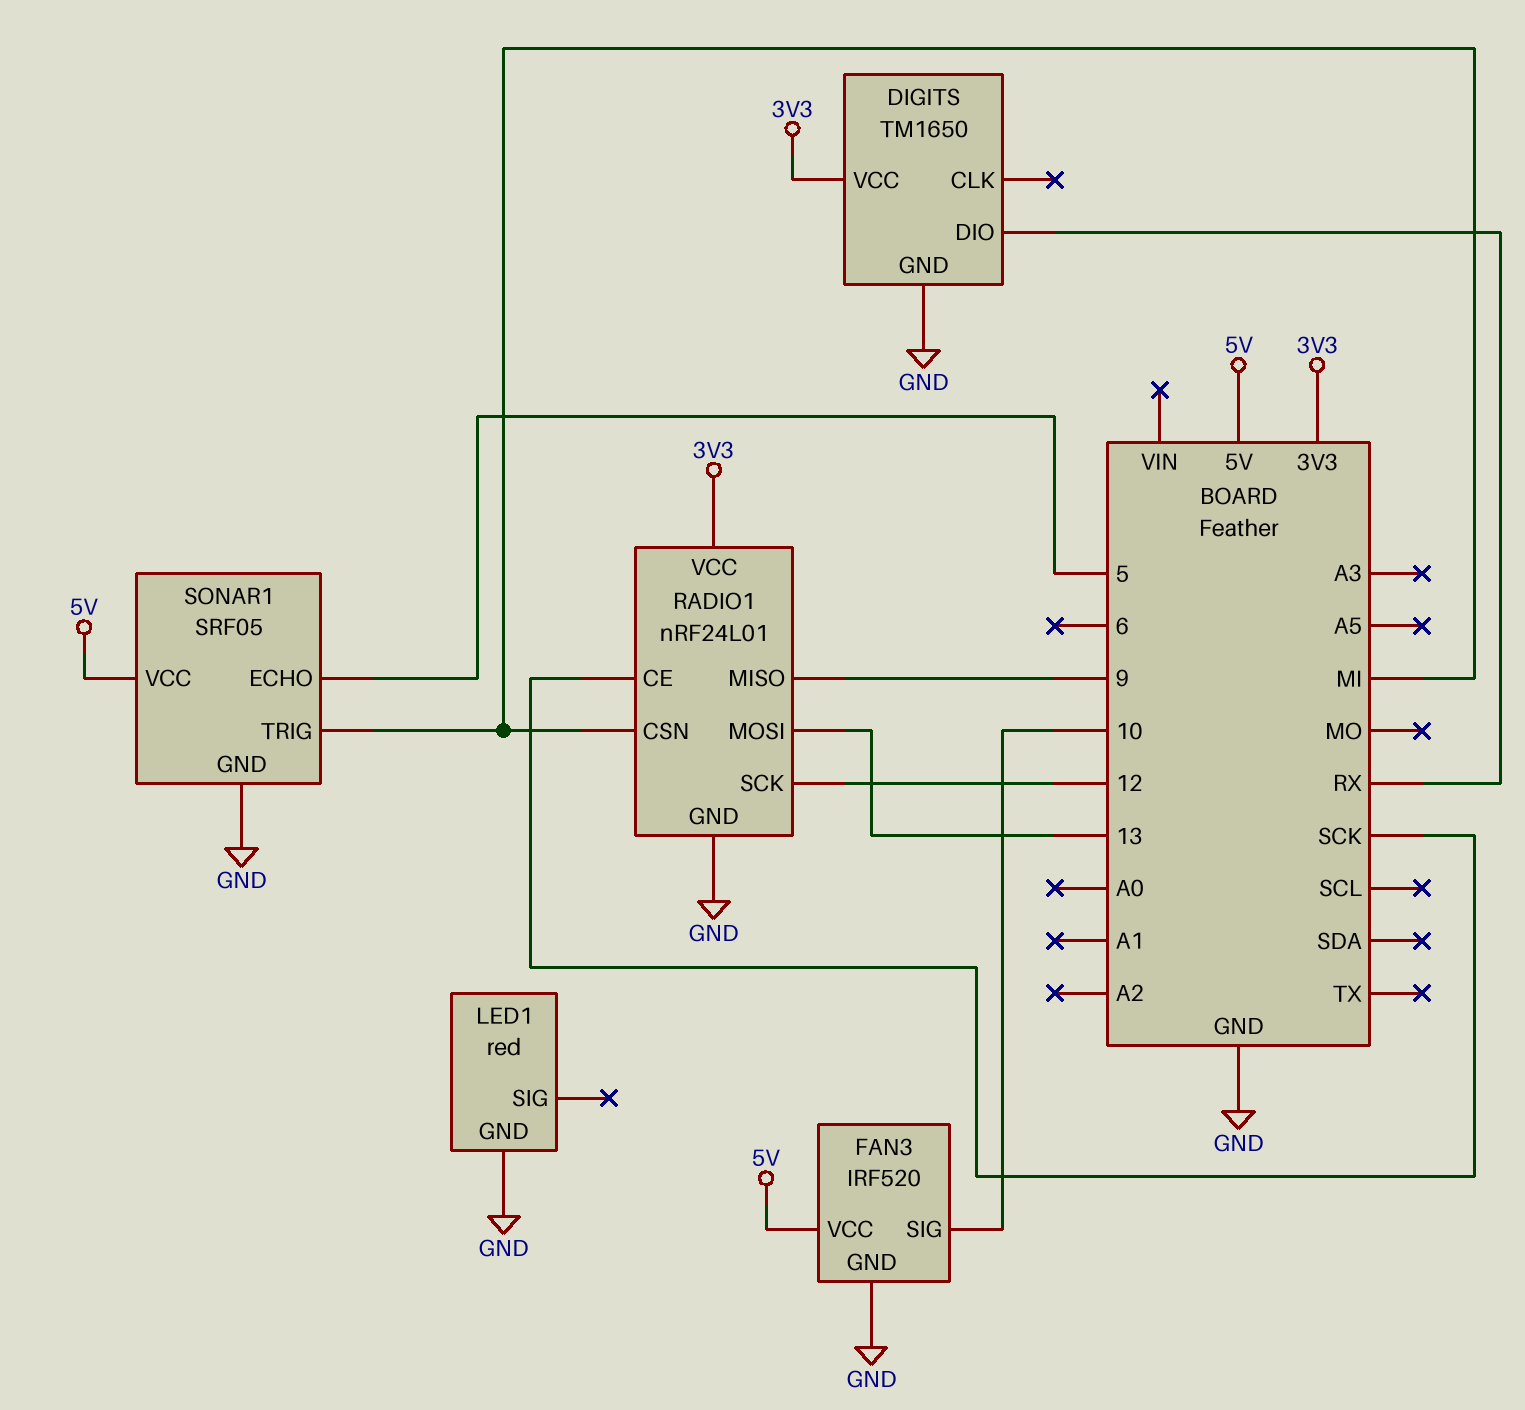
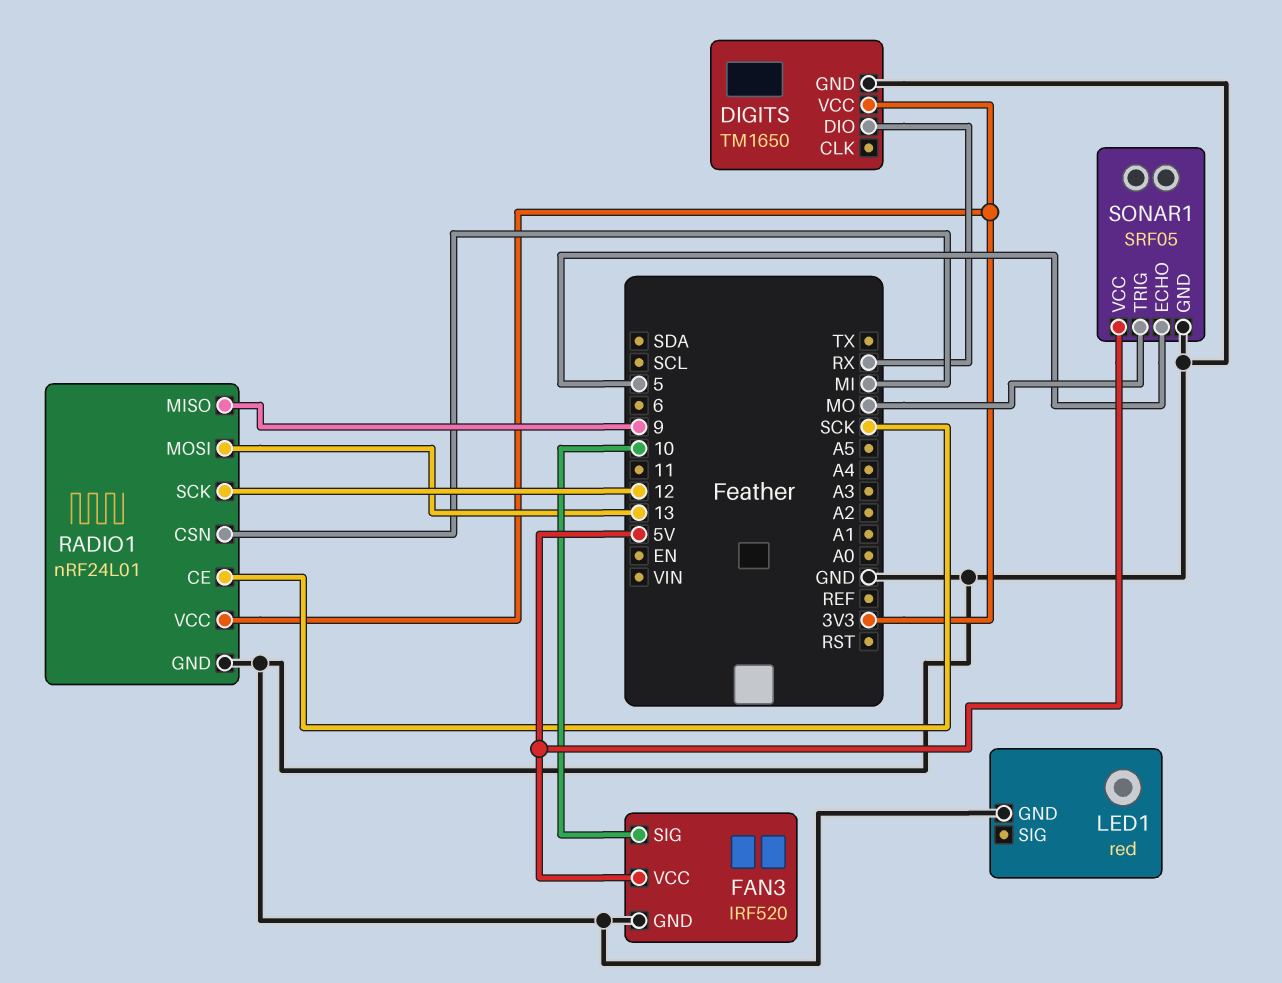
SONAR1 pin TRIG: MI -> MO

